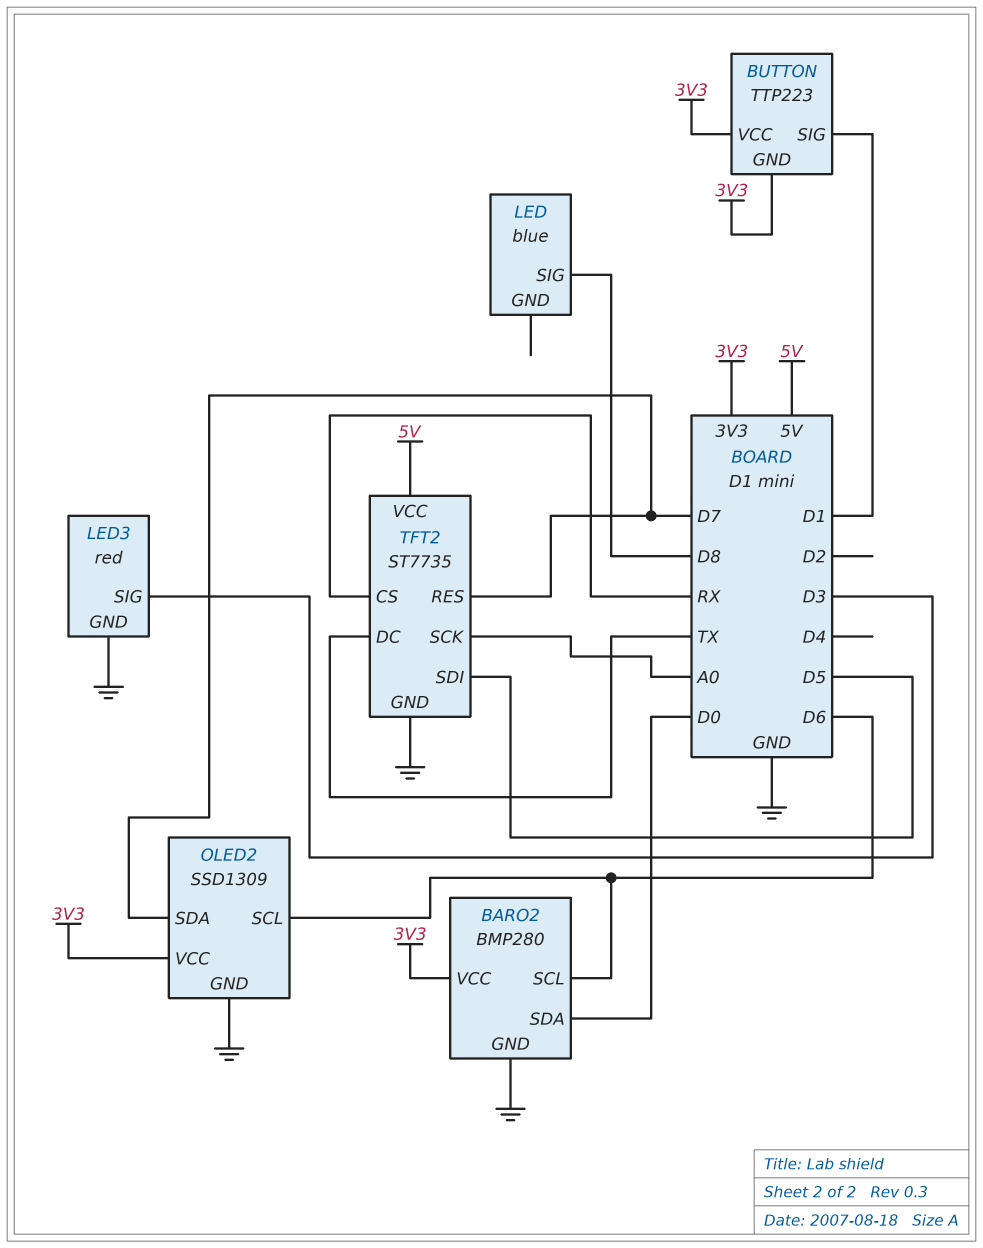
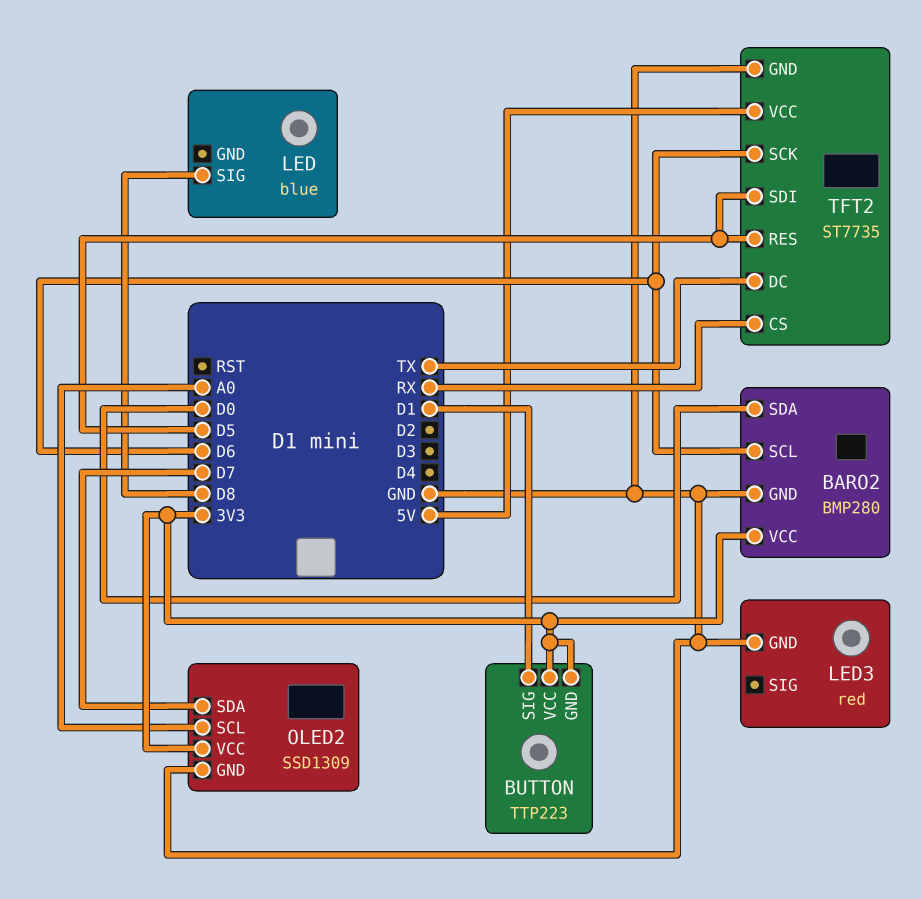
LED3 pin SIG: D3 -> none
OLED2 pin SCL: D6 -> A0
TFT2 pin RES: D7 -> D5
TFT2 pin SCK: A0 -> D6

